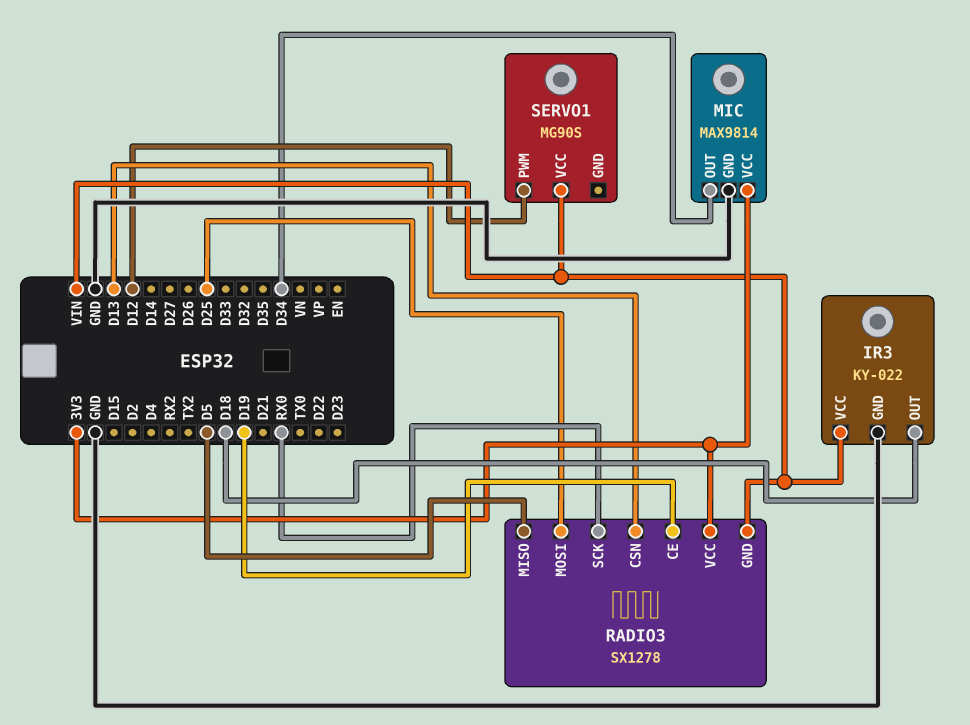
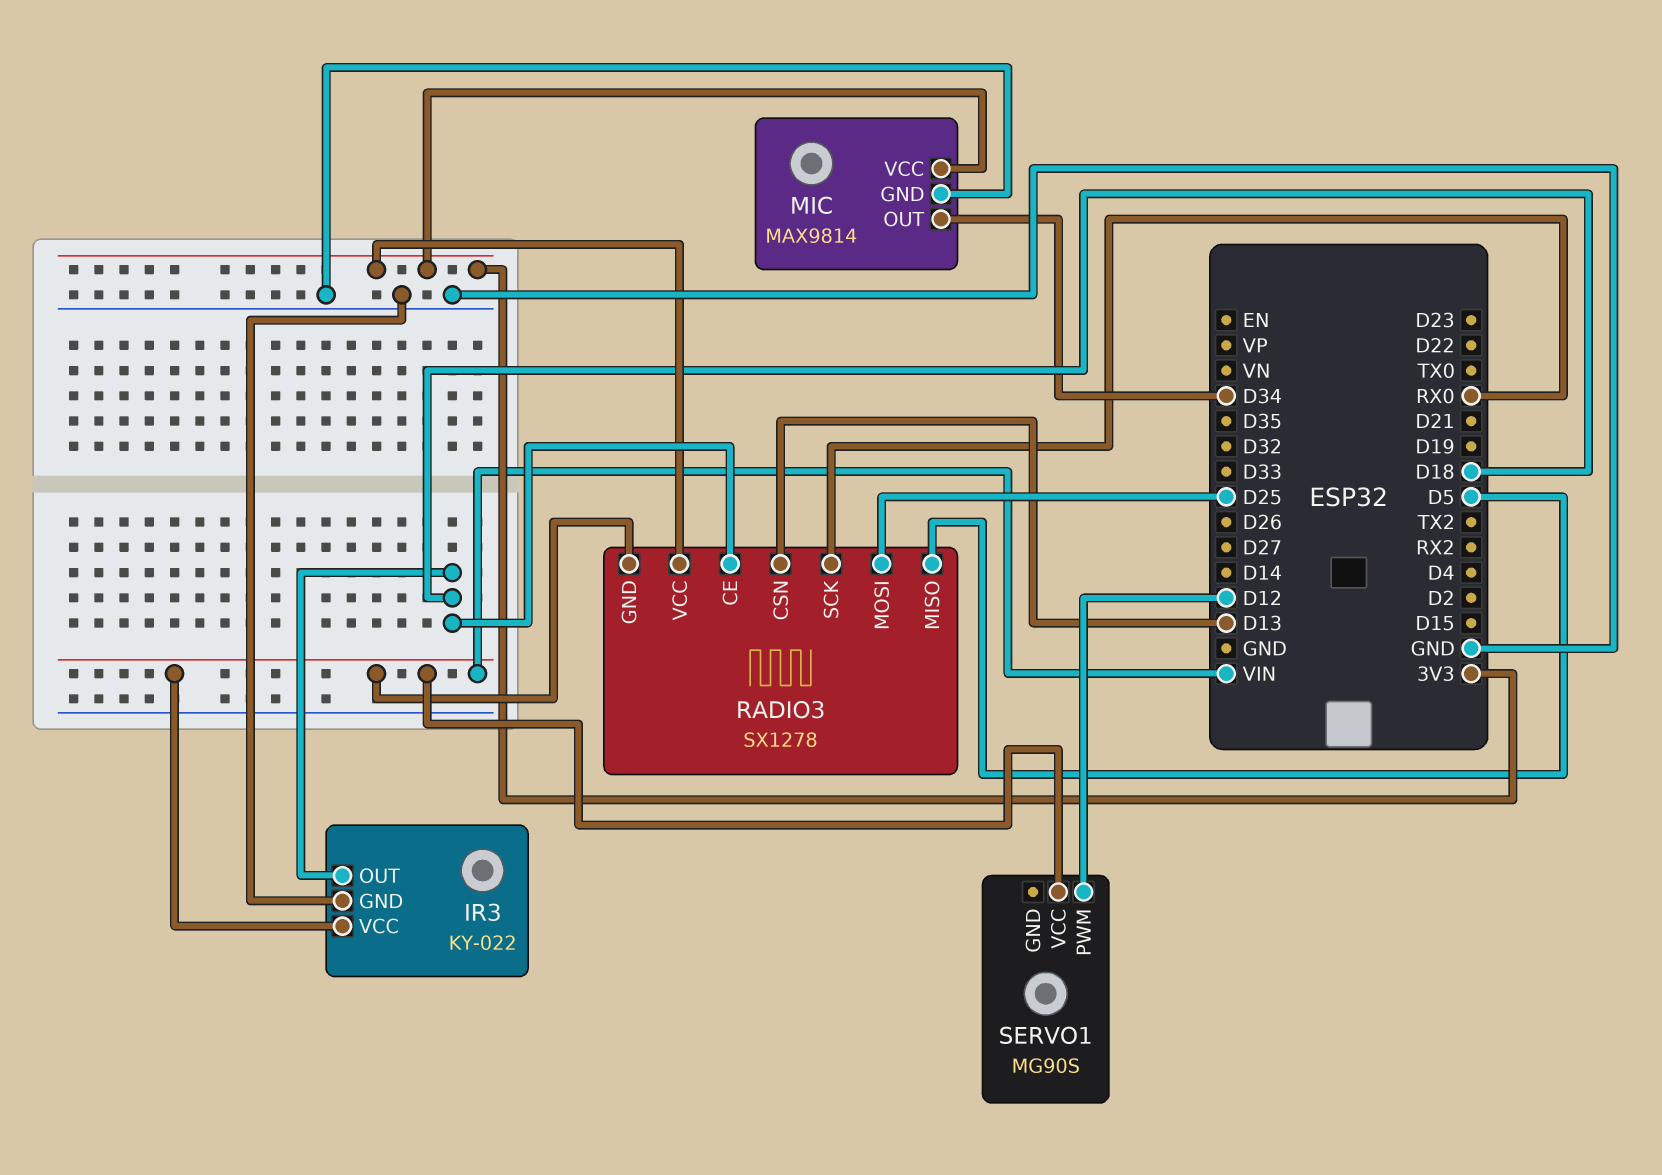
RADIO3 pin CE: D19 -> D18

